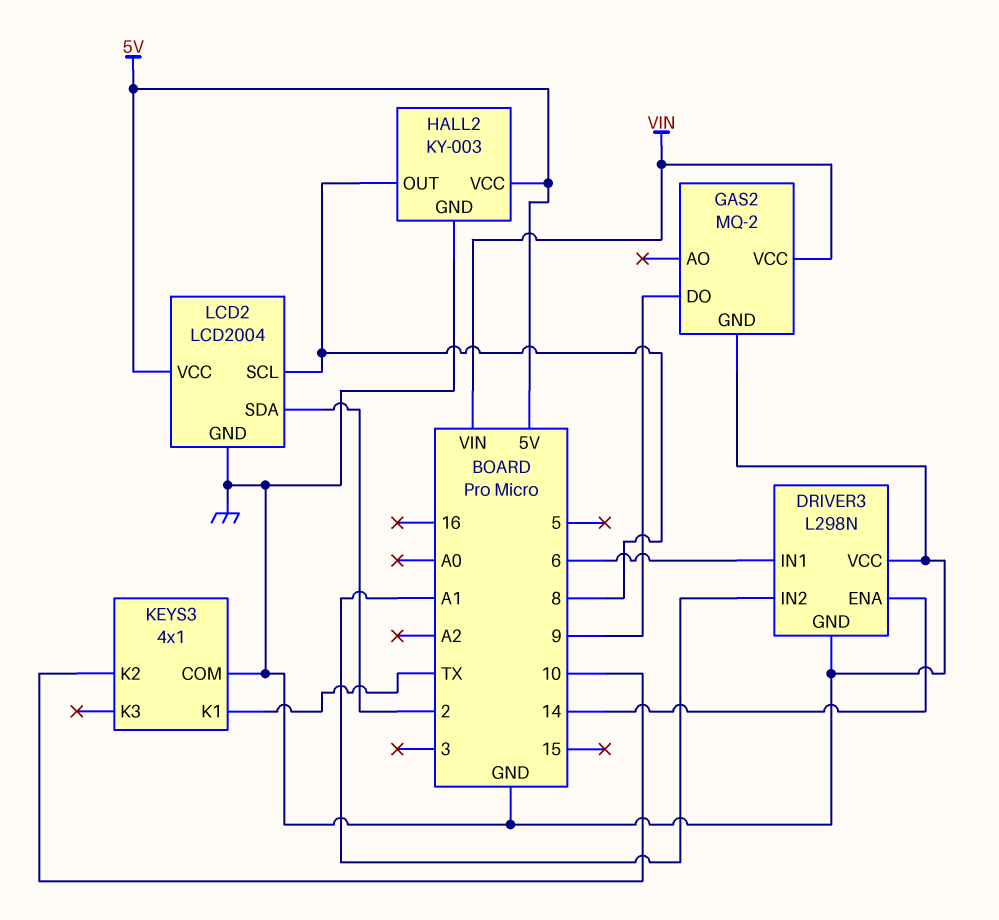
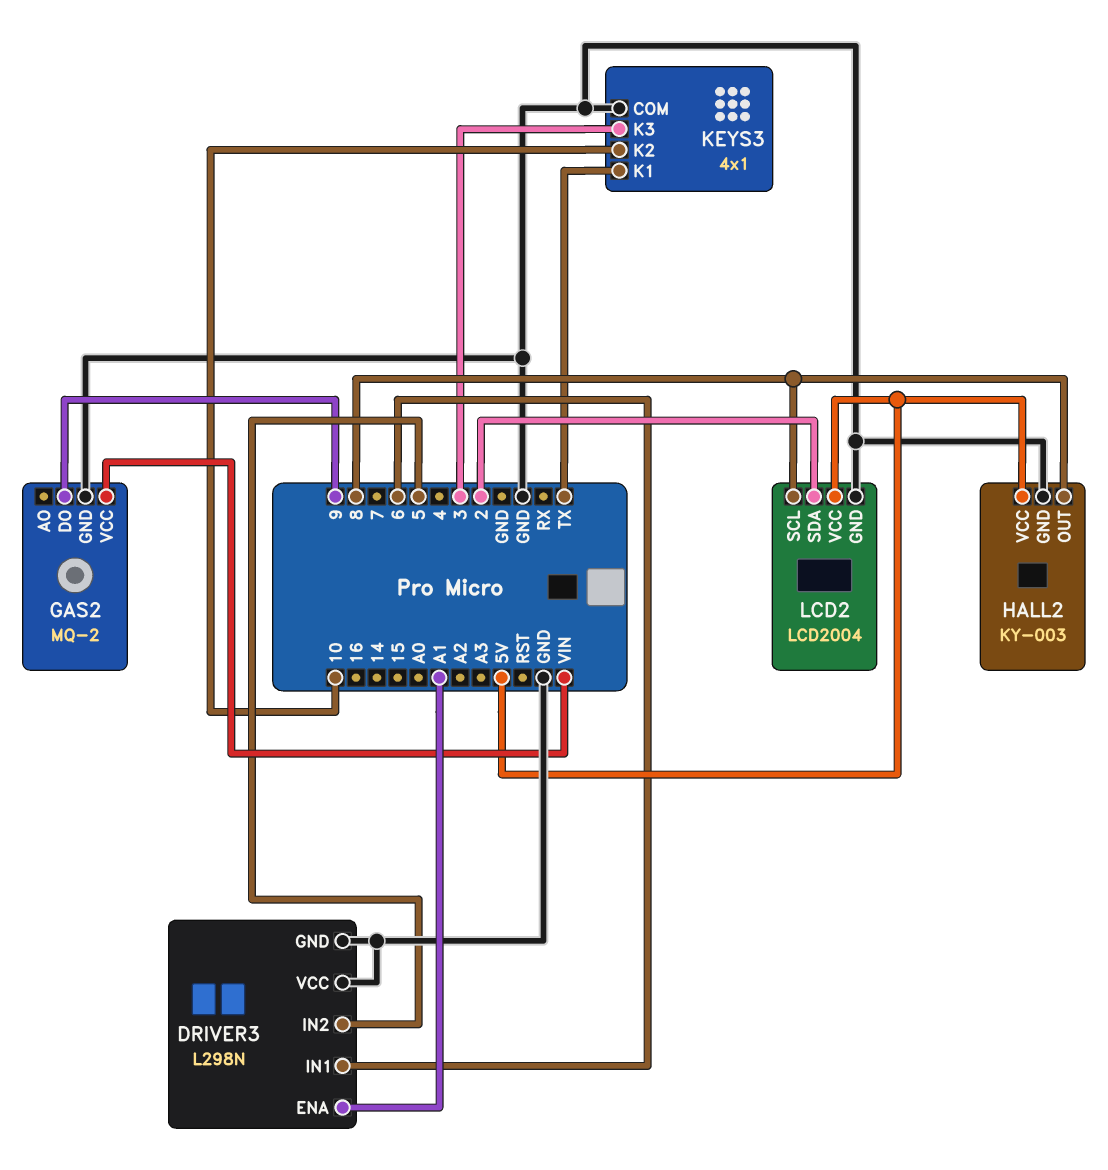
DRIVER3 pin ENA: 14 -> A1
DRIVER3 pin IN2: A1 -> 5
KEYS3 pin K3: none -> 3

